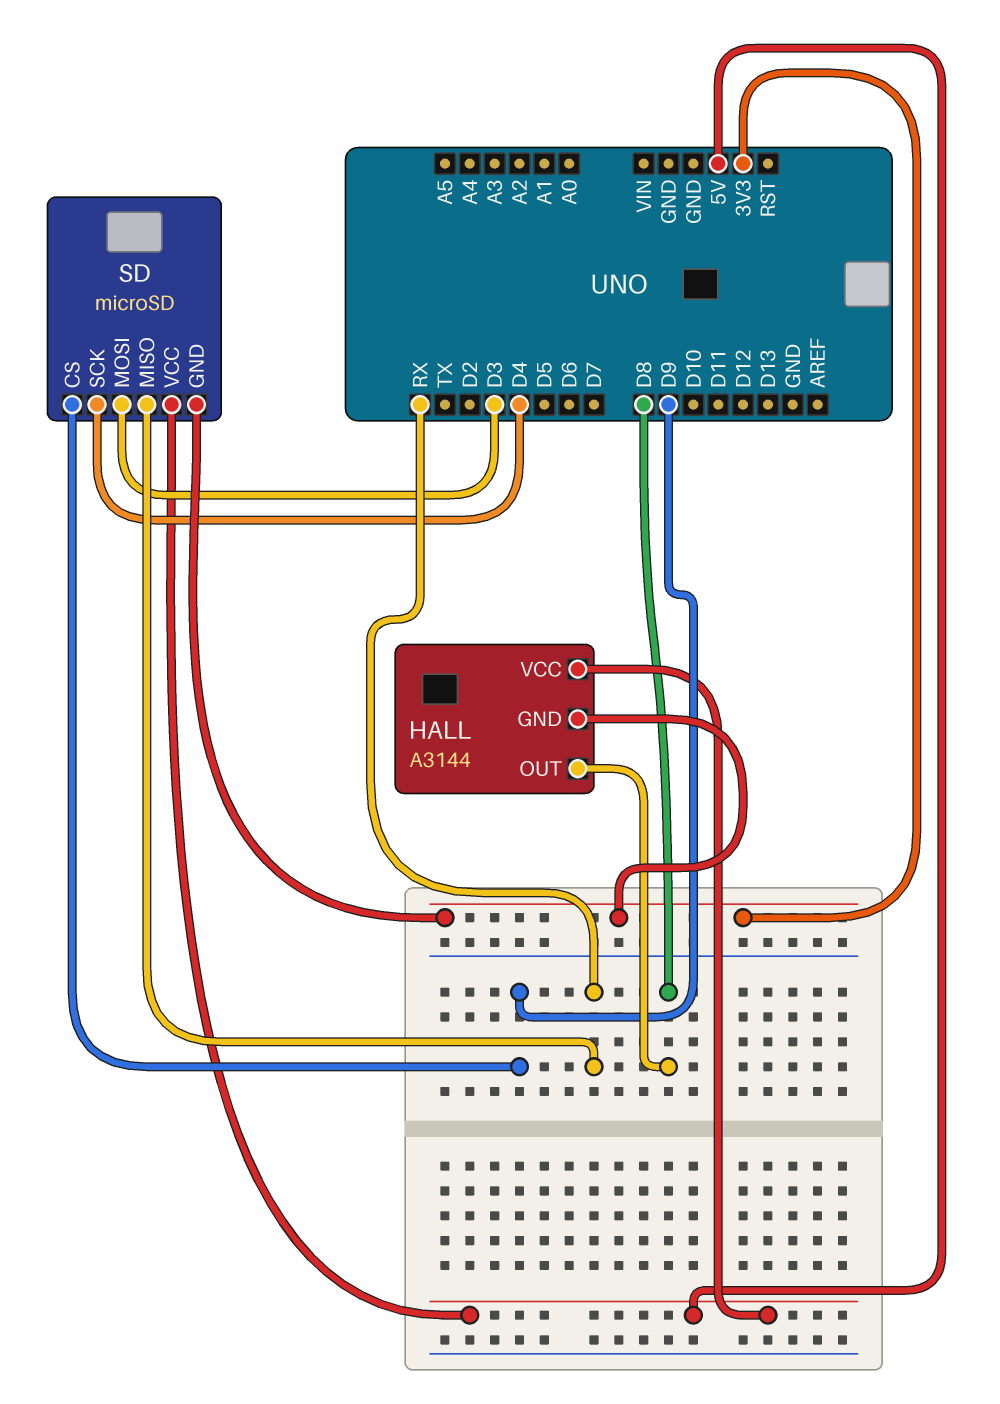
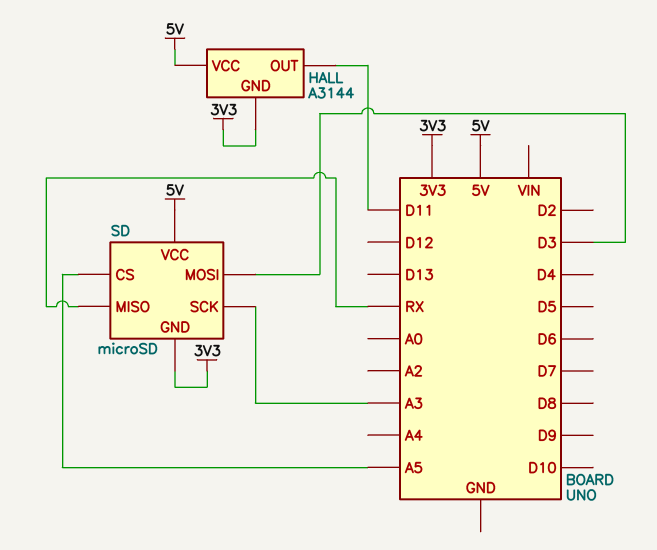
HALL pin OUT: D8 -> D11
SD pin CS: D9 -> A5
SD pin SCK: D4 -> A3

